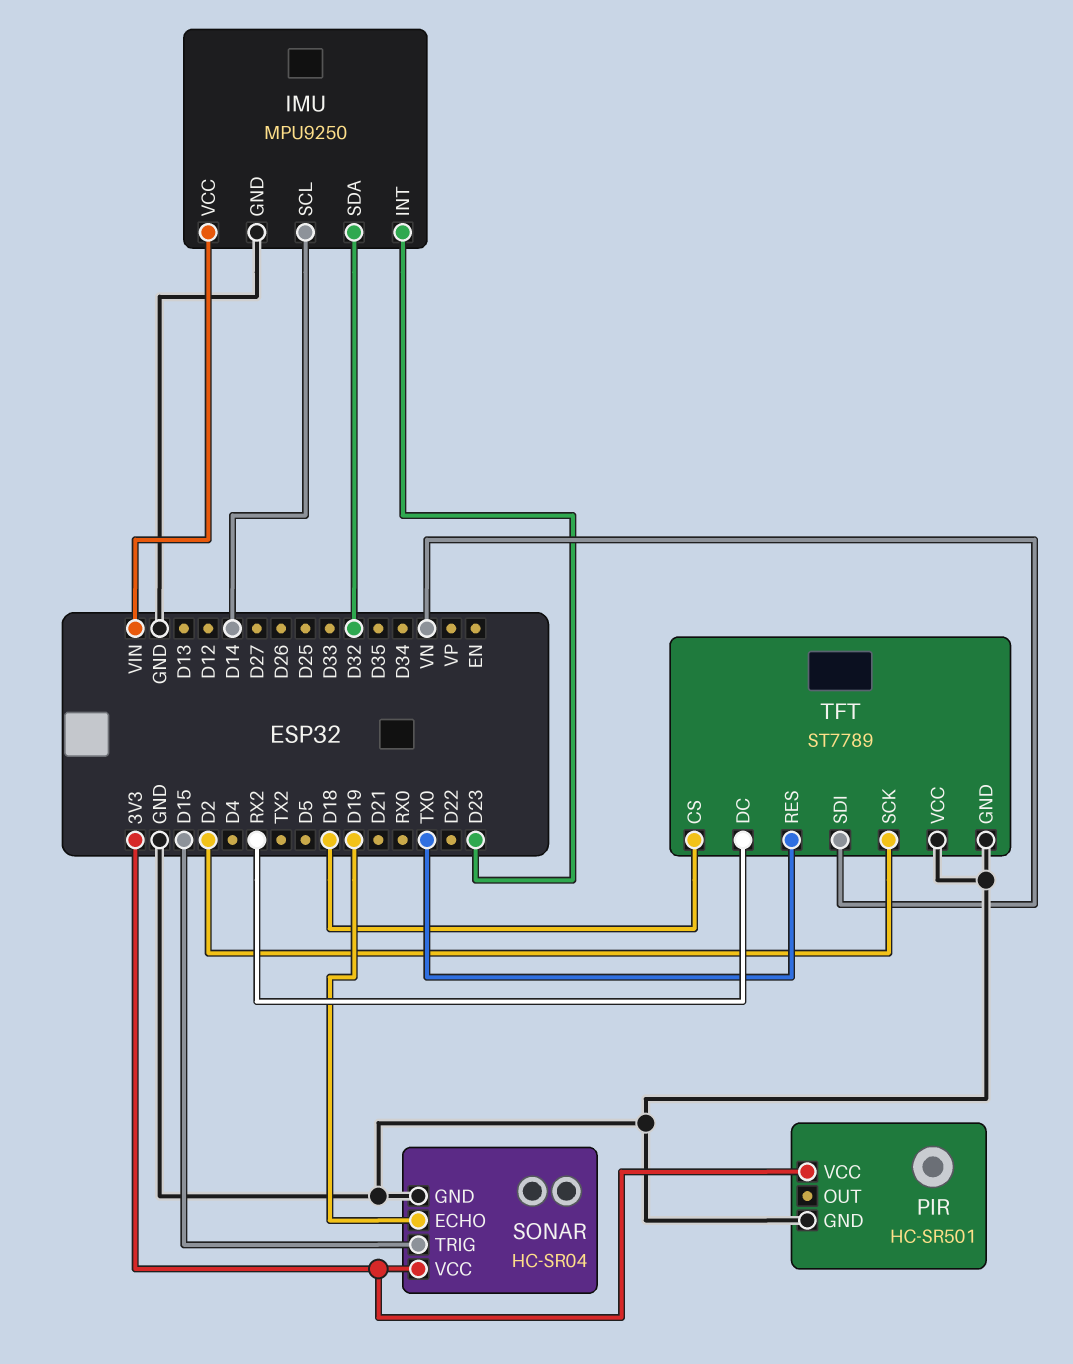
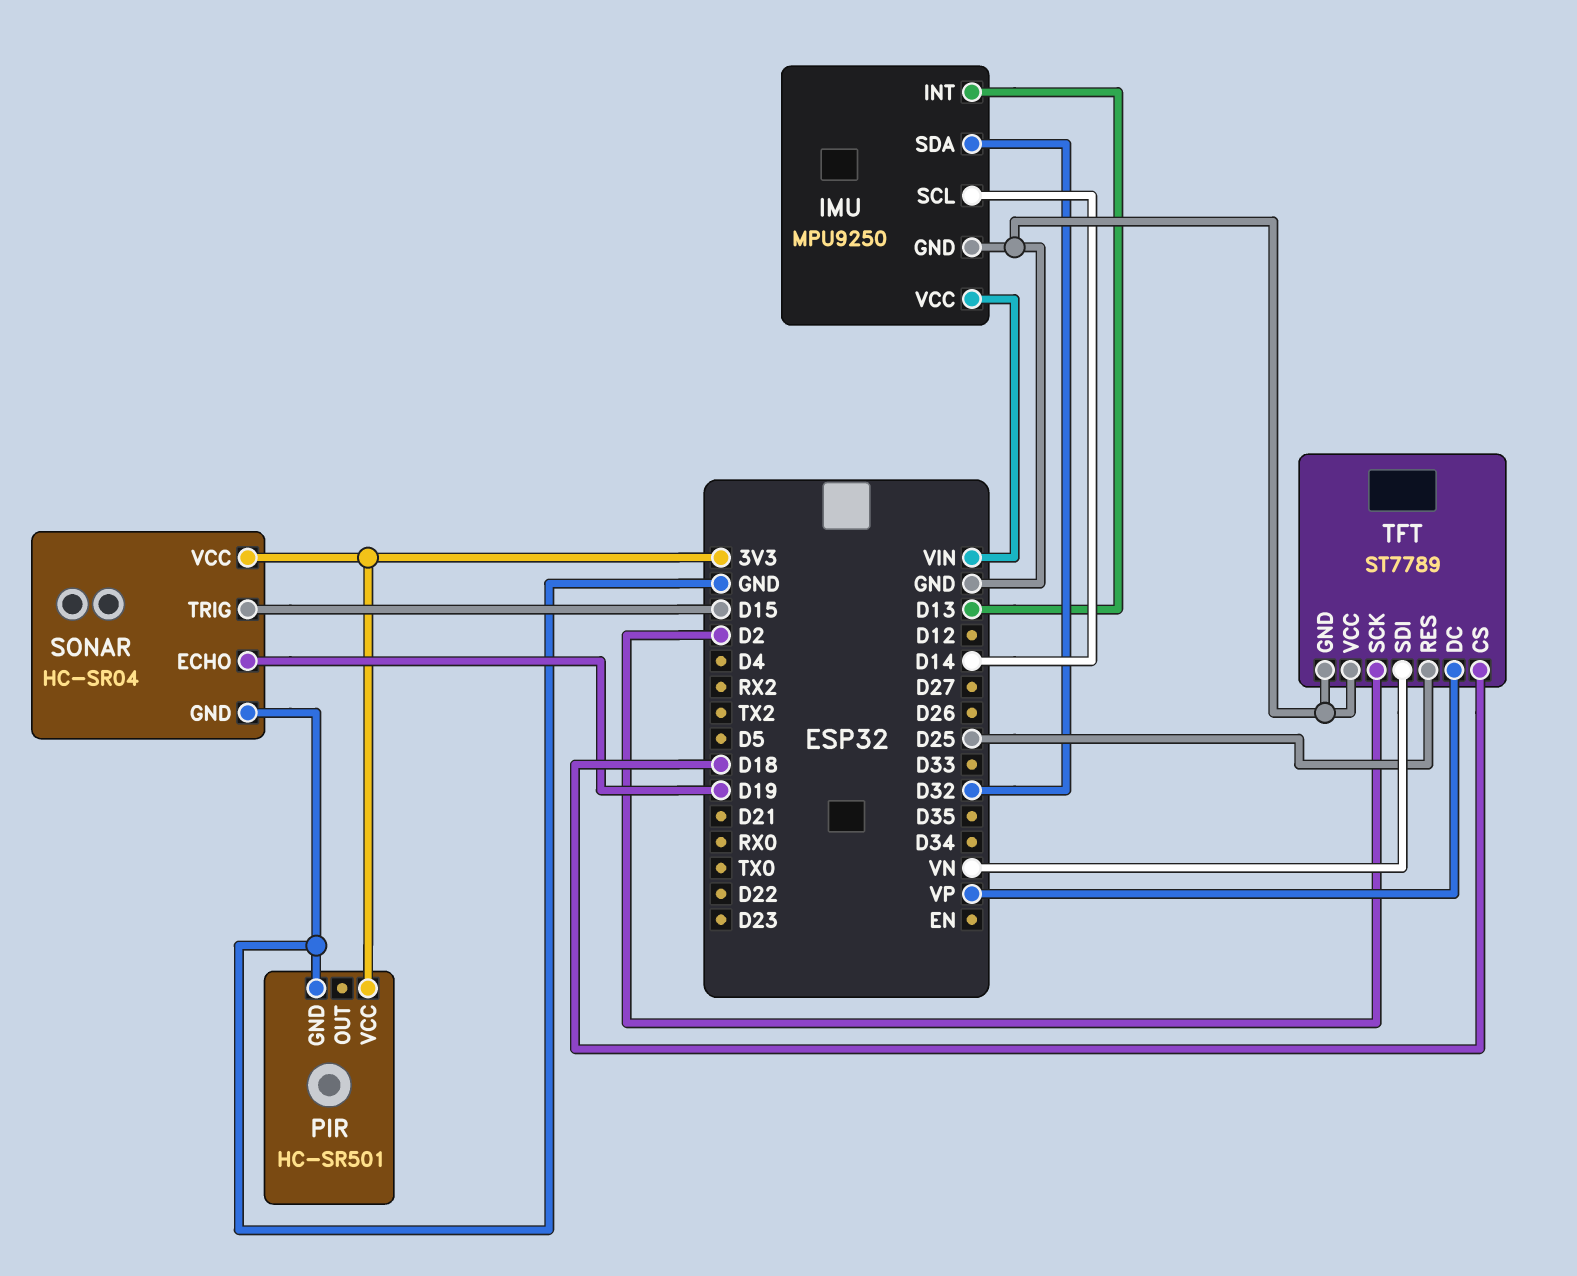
IMU pin INT: D23 -> D13
TFT pin DC: RX2 -> VP
TFT pin RES: TX0 -> D25

